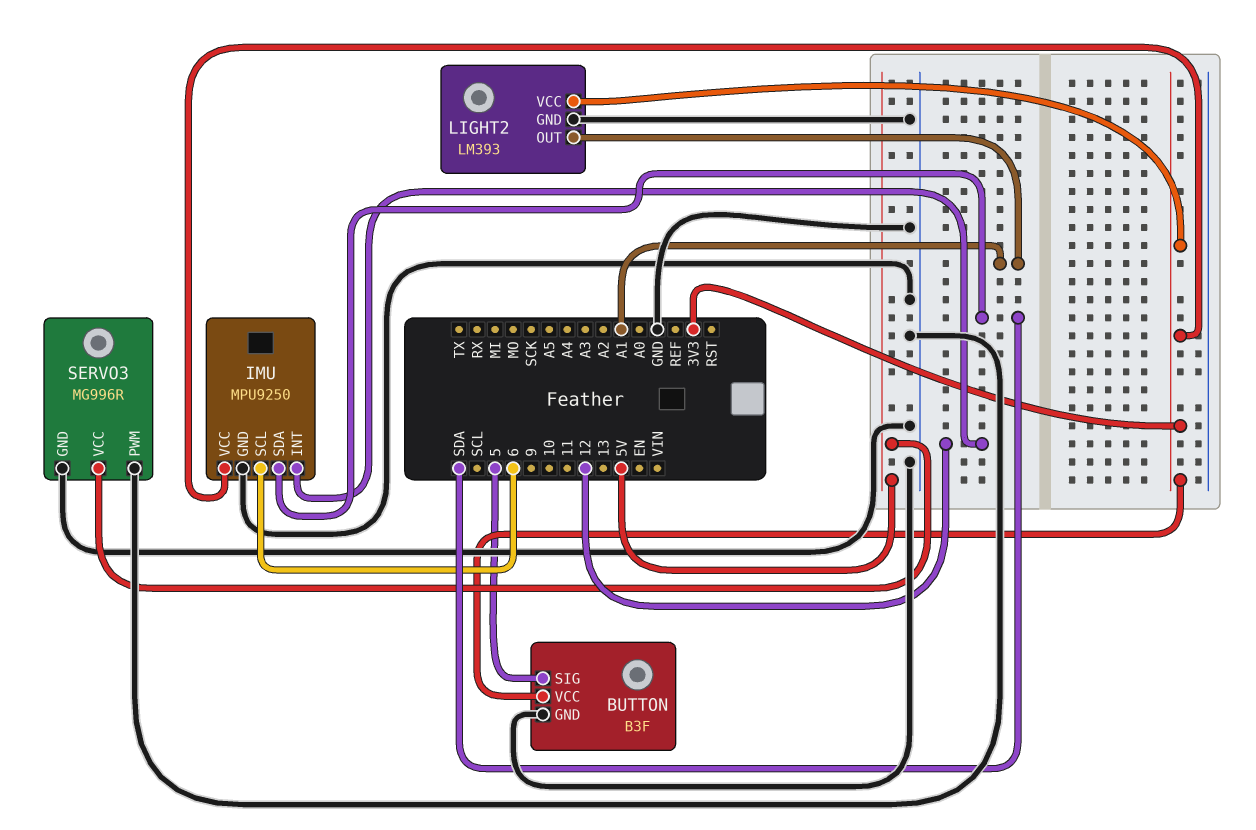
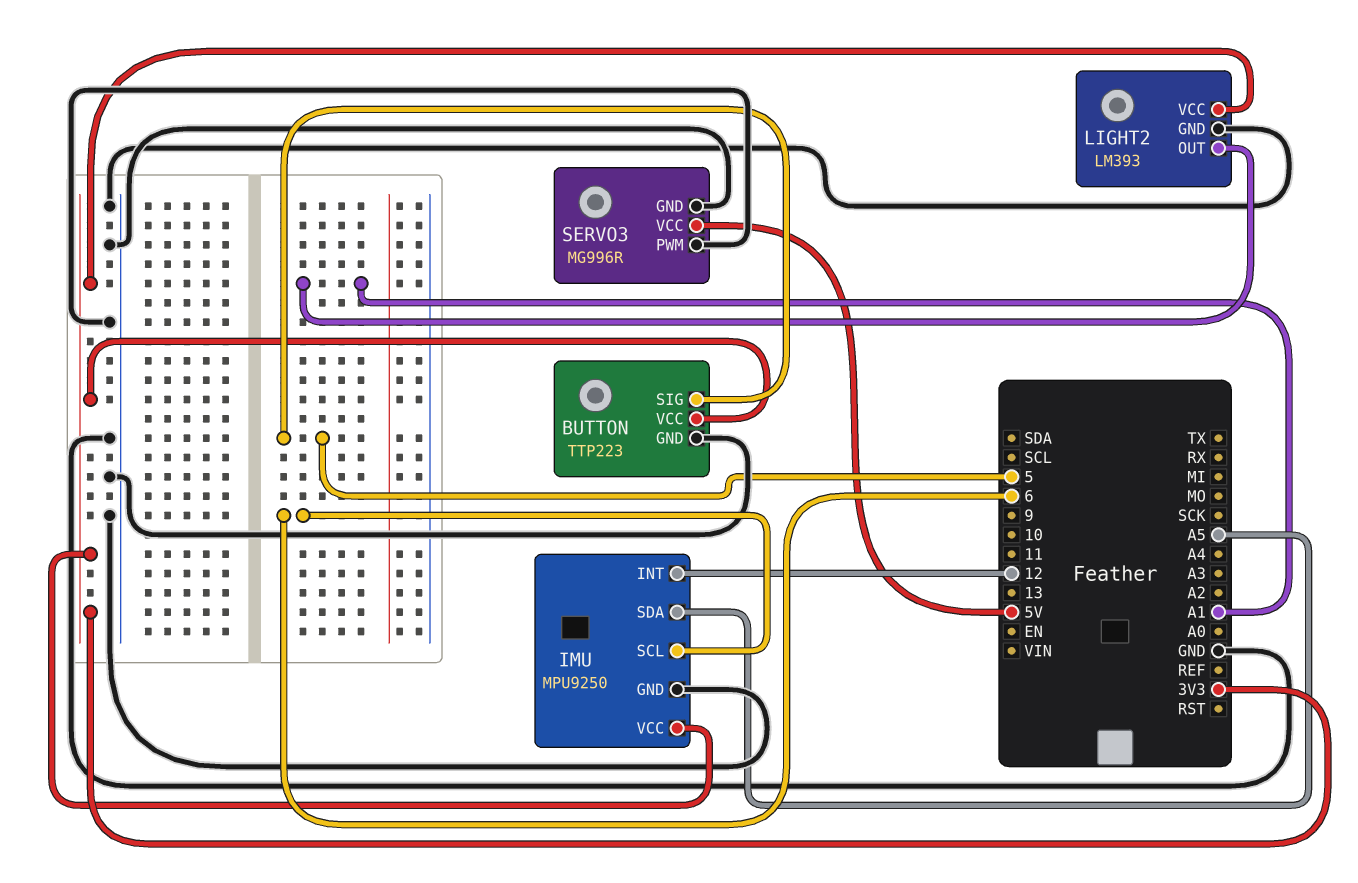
BUTTON: B3F -> TTP223
IMU pin SDA: SDA -> A5

